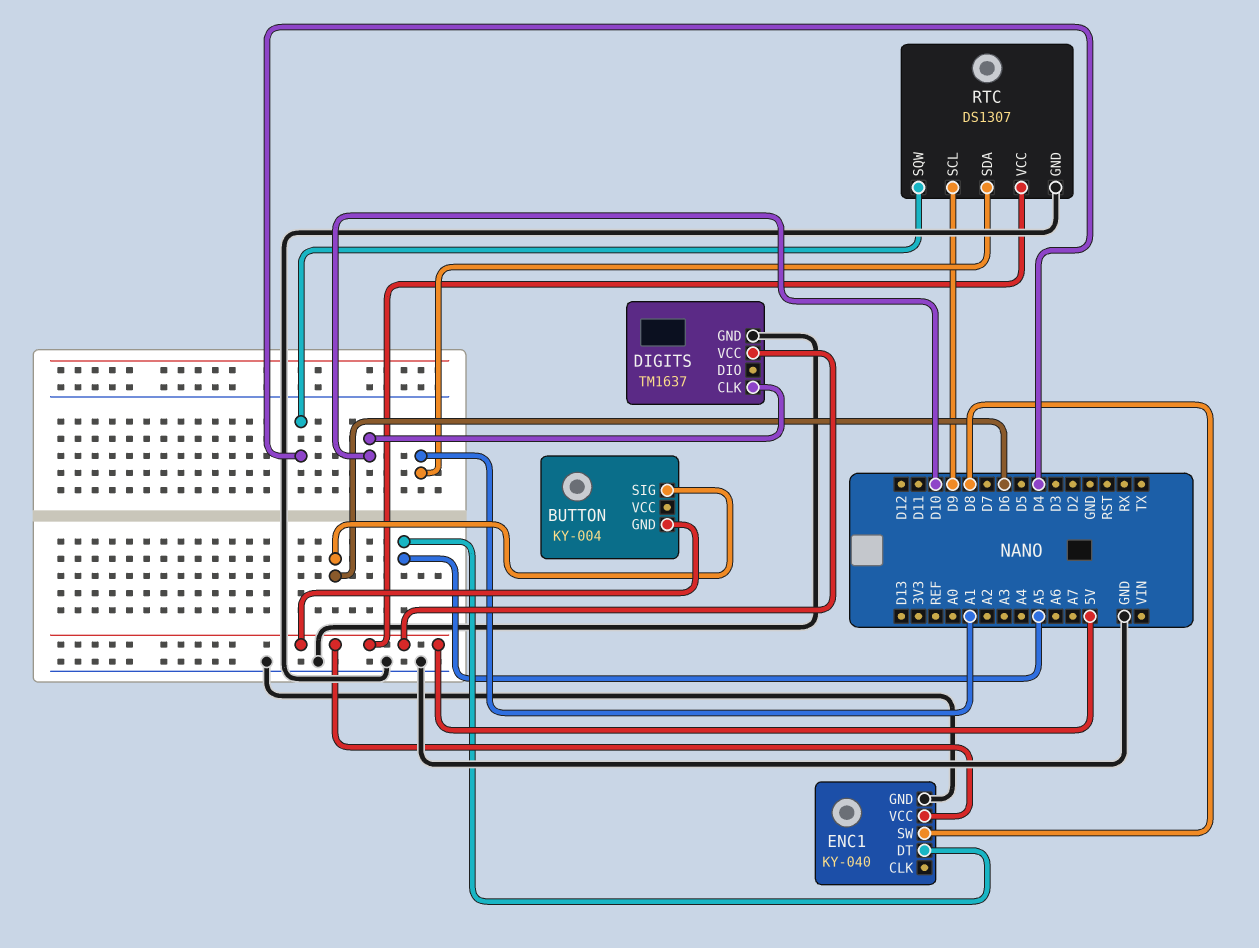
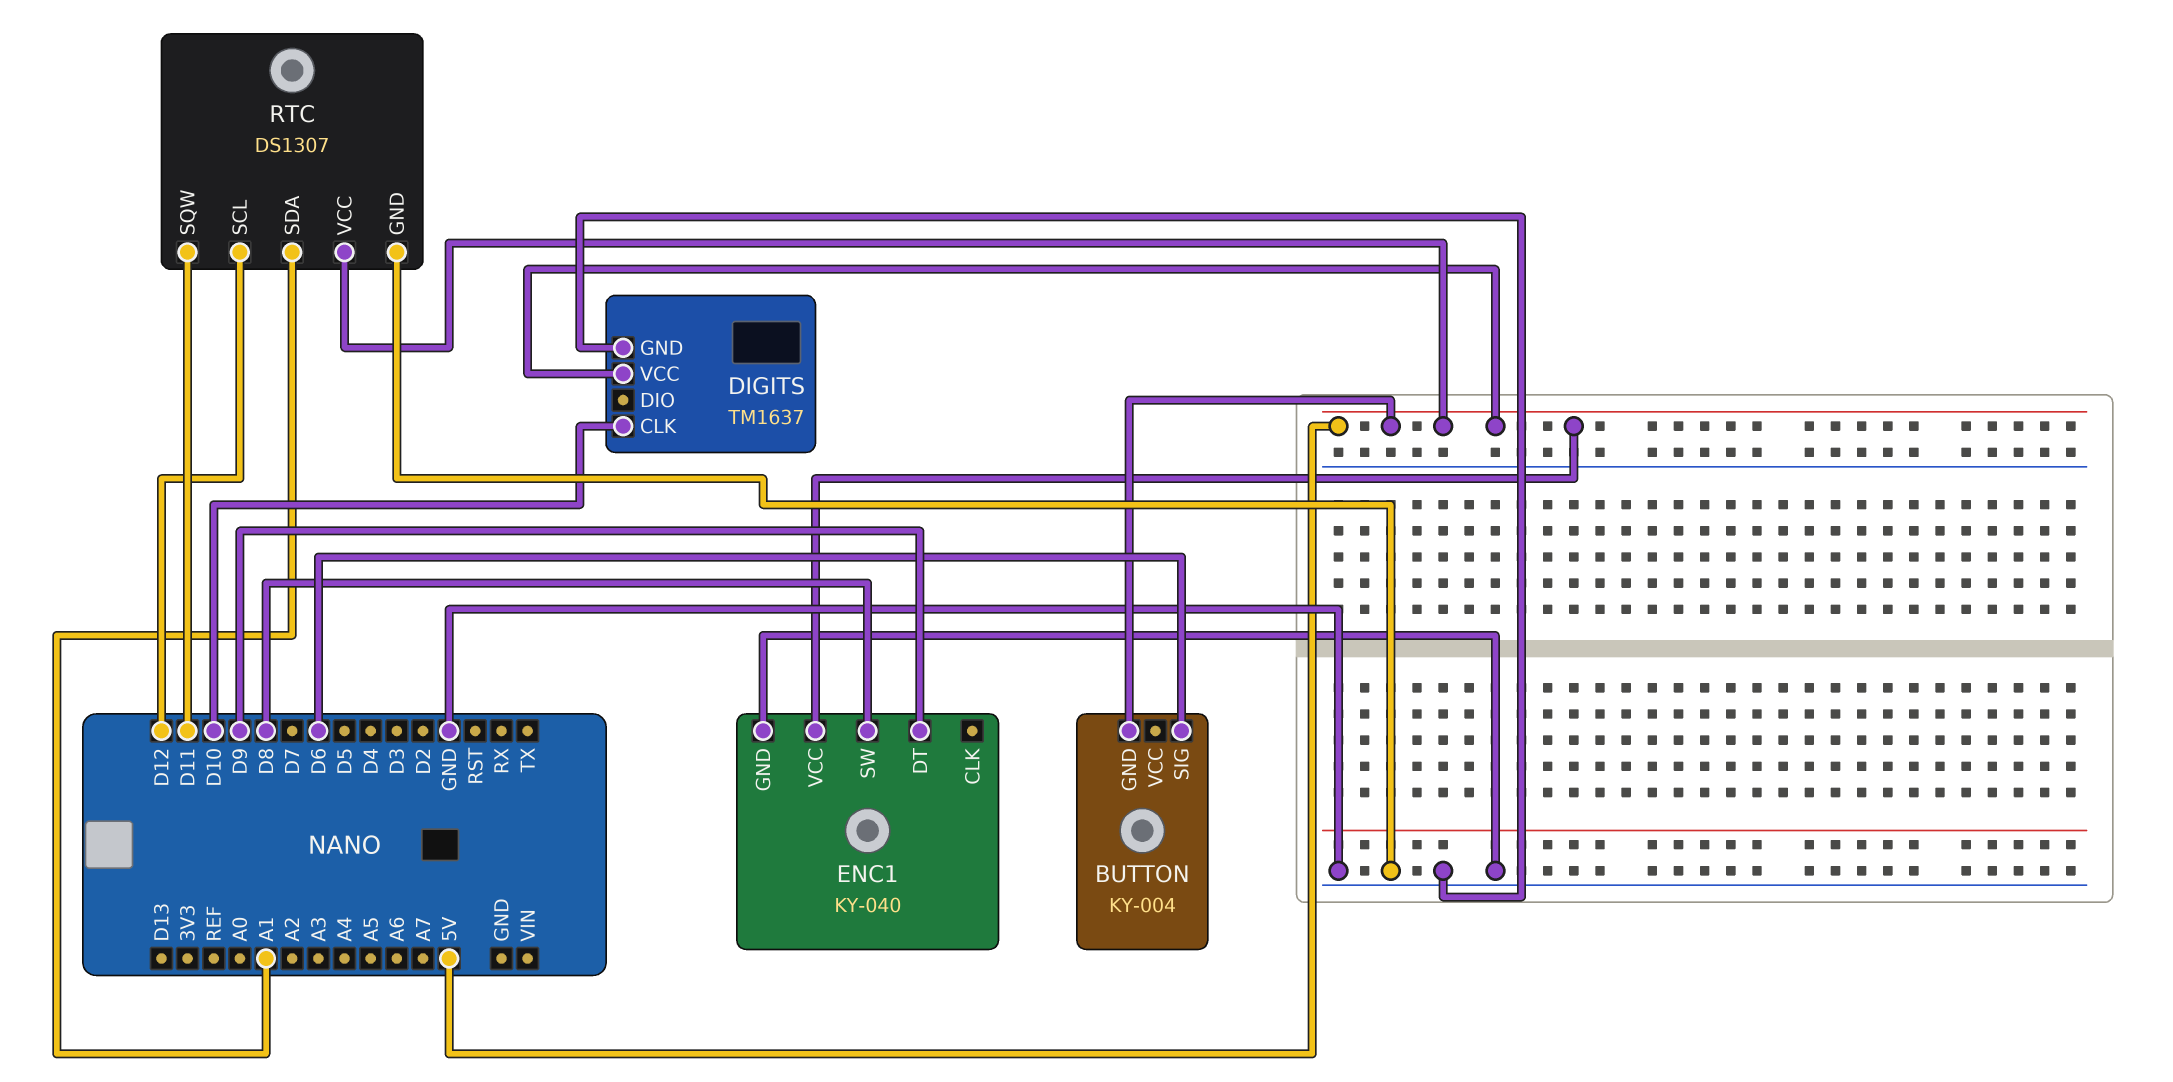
ENC1 pin DT: A5 -> D9
RTC pin SCL: D9 -> D12
RTC pin SQW: D4 -> D11

